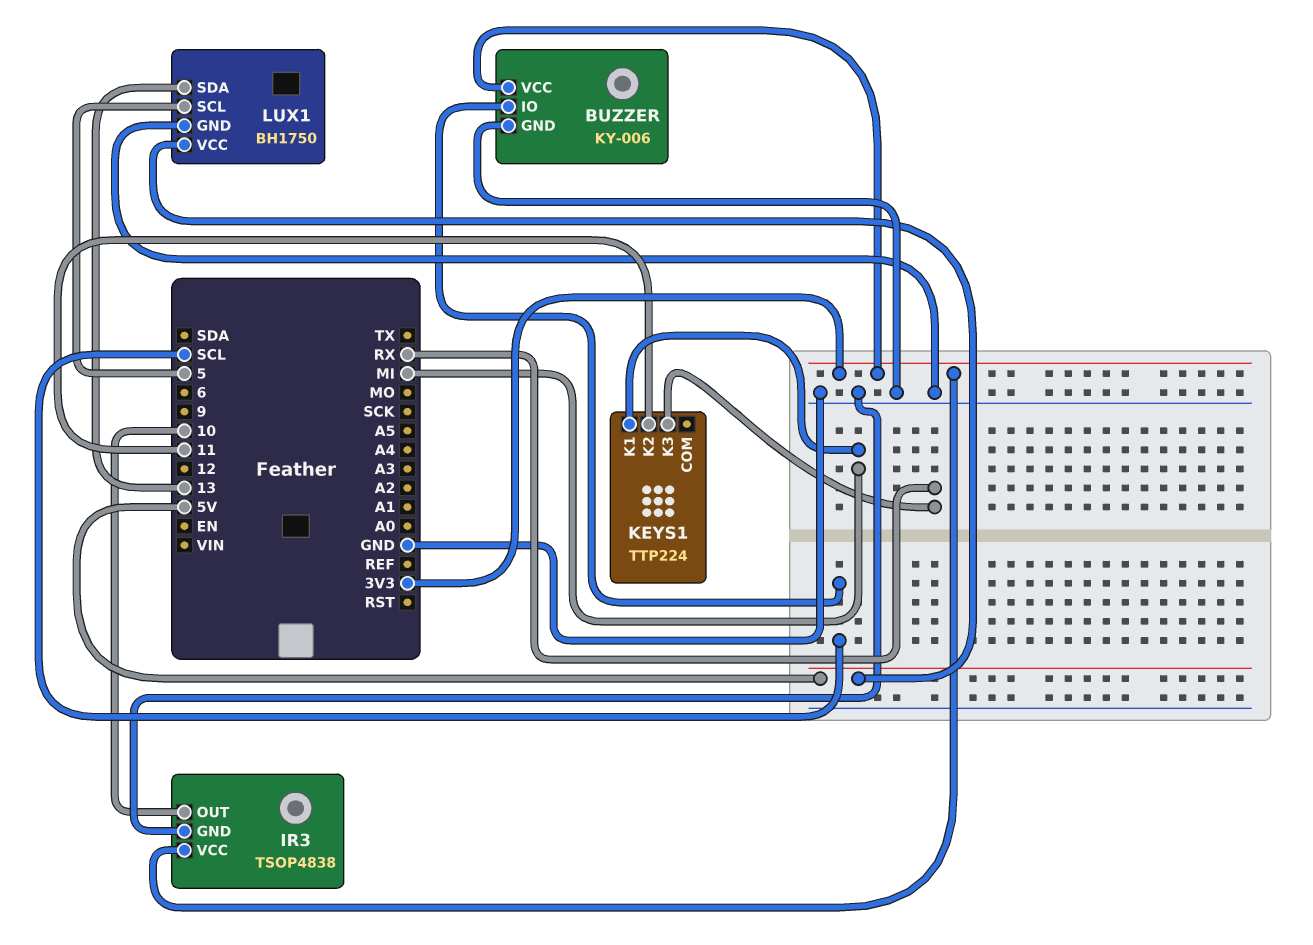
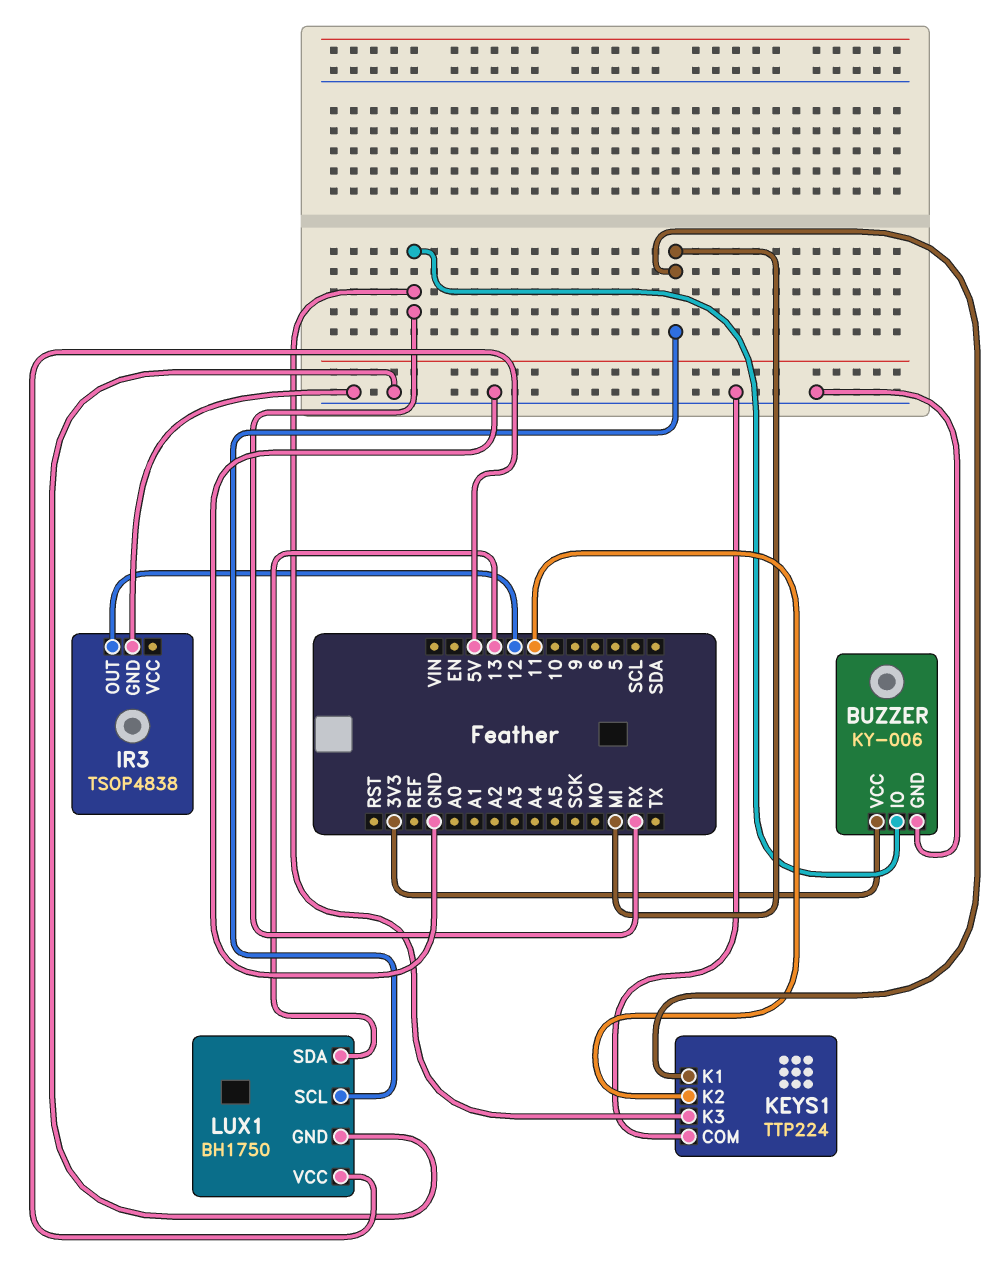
BUZZER pin IO: SCL -> RX
IR3 pin OUT: 10 -> 12
IR3 pin VCC: 3V3 -> none
KEYS1 pin COM: none -> GND
LUX1 pin SCL: 5 -> MI

